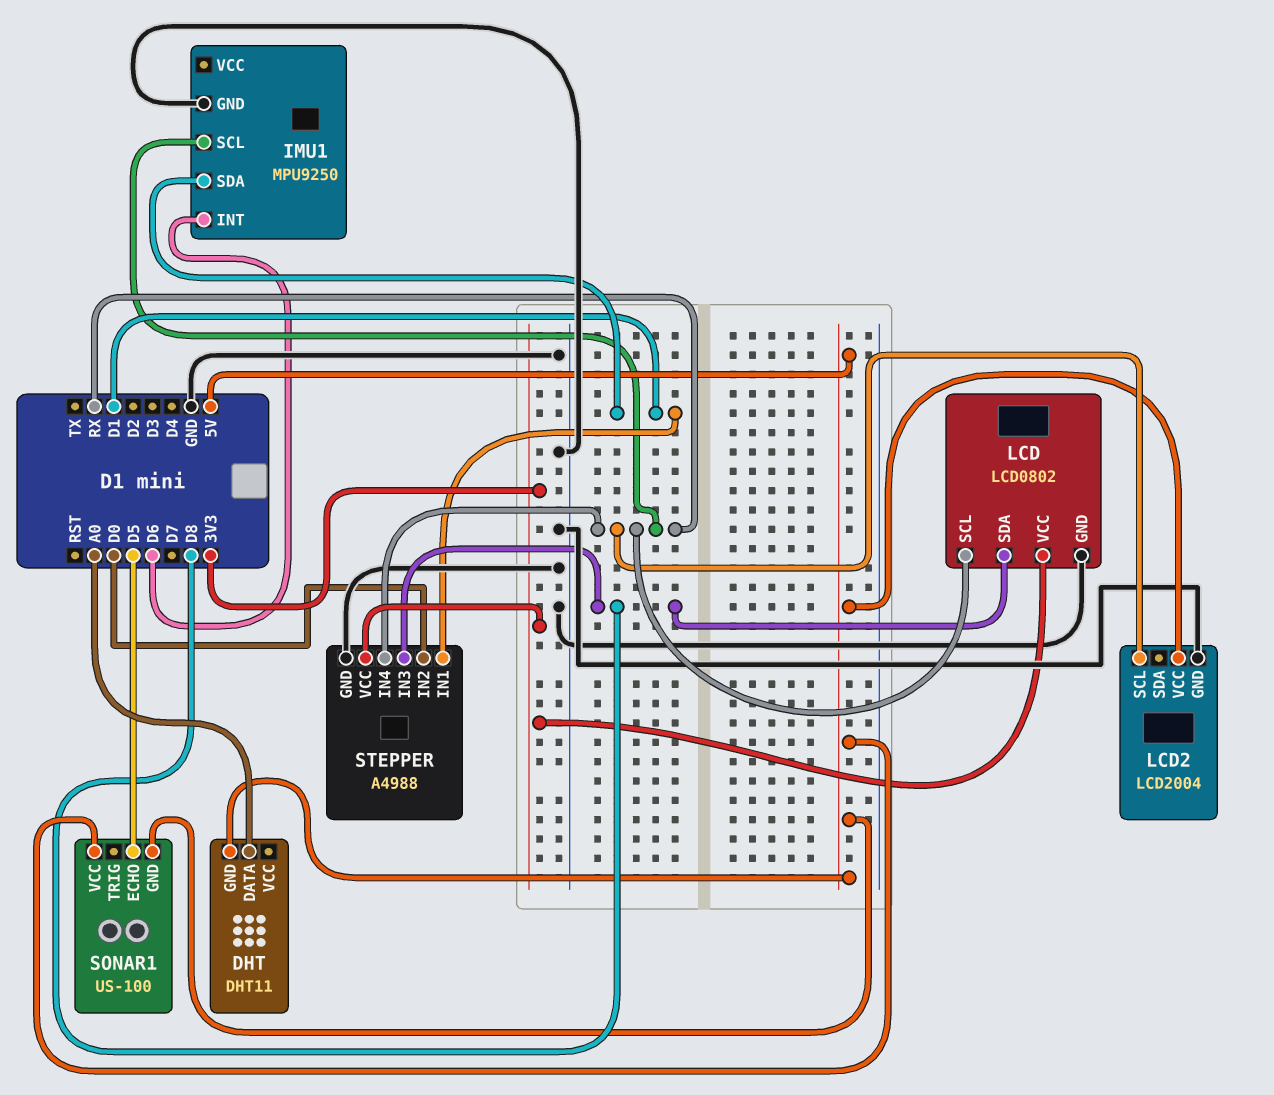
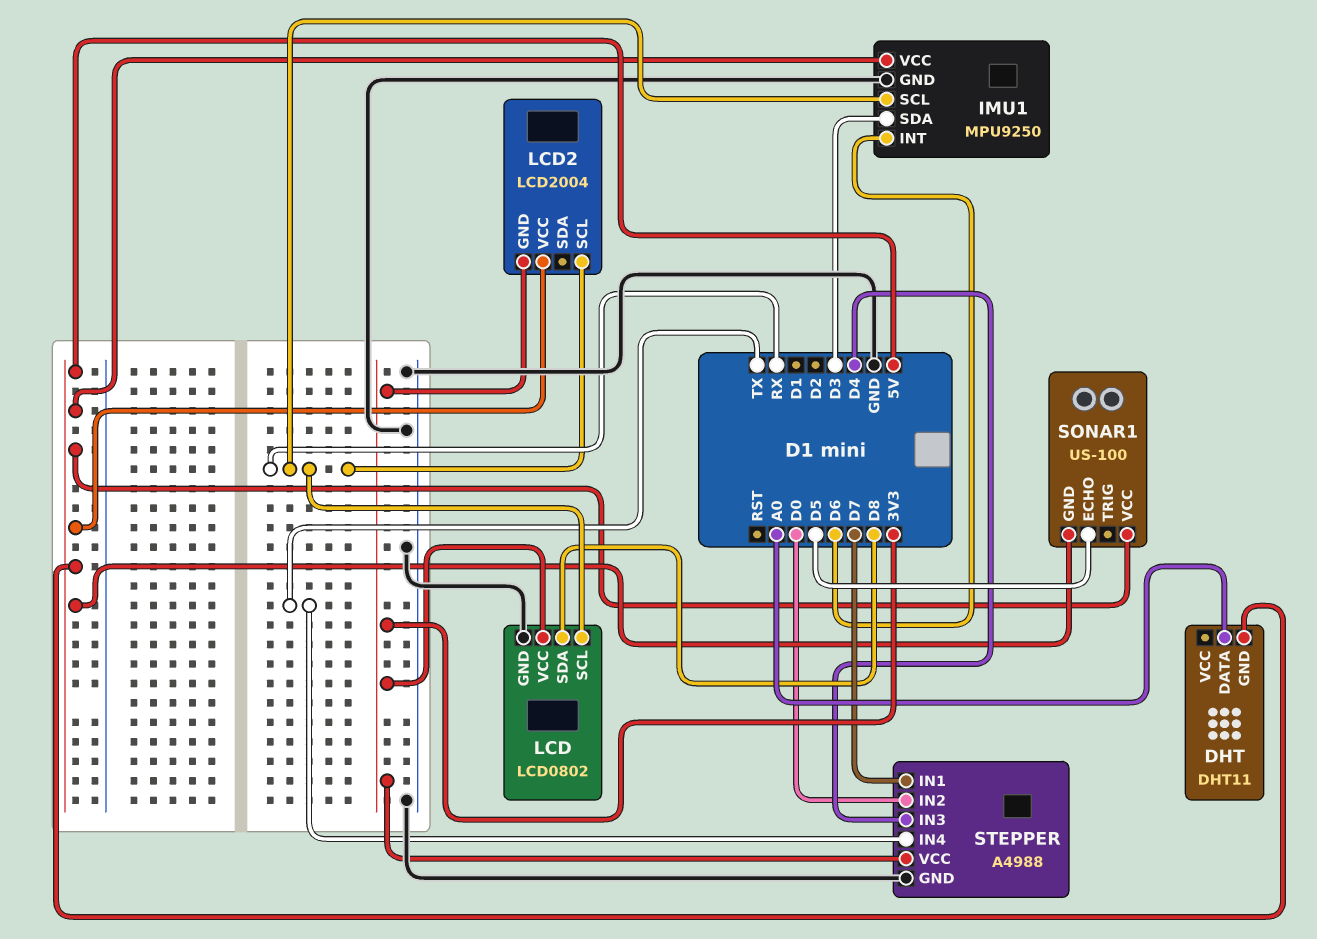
IMU1 pin SDA: D1 -> D3
IMU1 pin VCC: none -> 5V
LCD2 pin GND: GND -> 3V3
STEPPER pin IN1: D1 -> D7
STEPPER pin IN3: D8 -> D4
STEPPER pin IN4: RX -> TX

